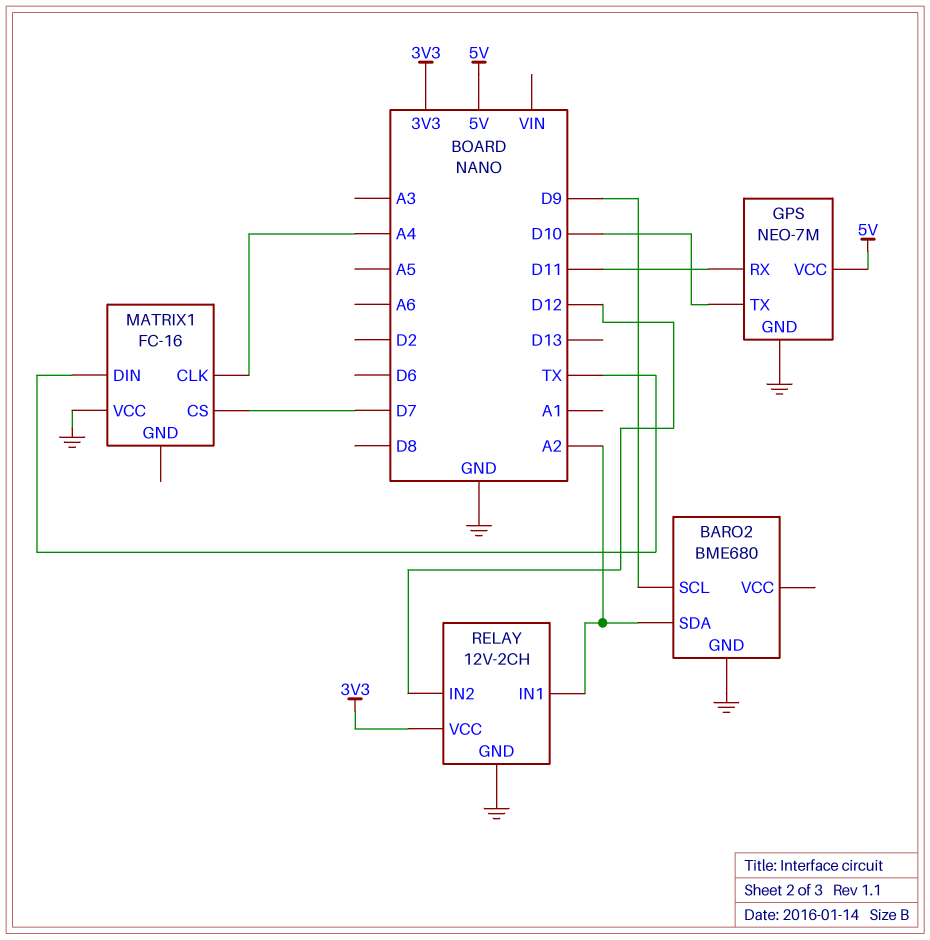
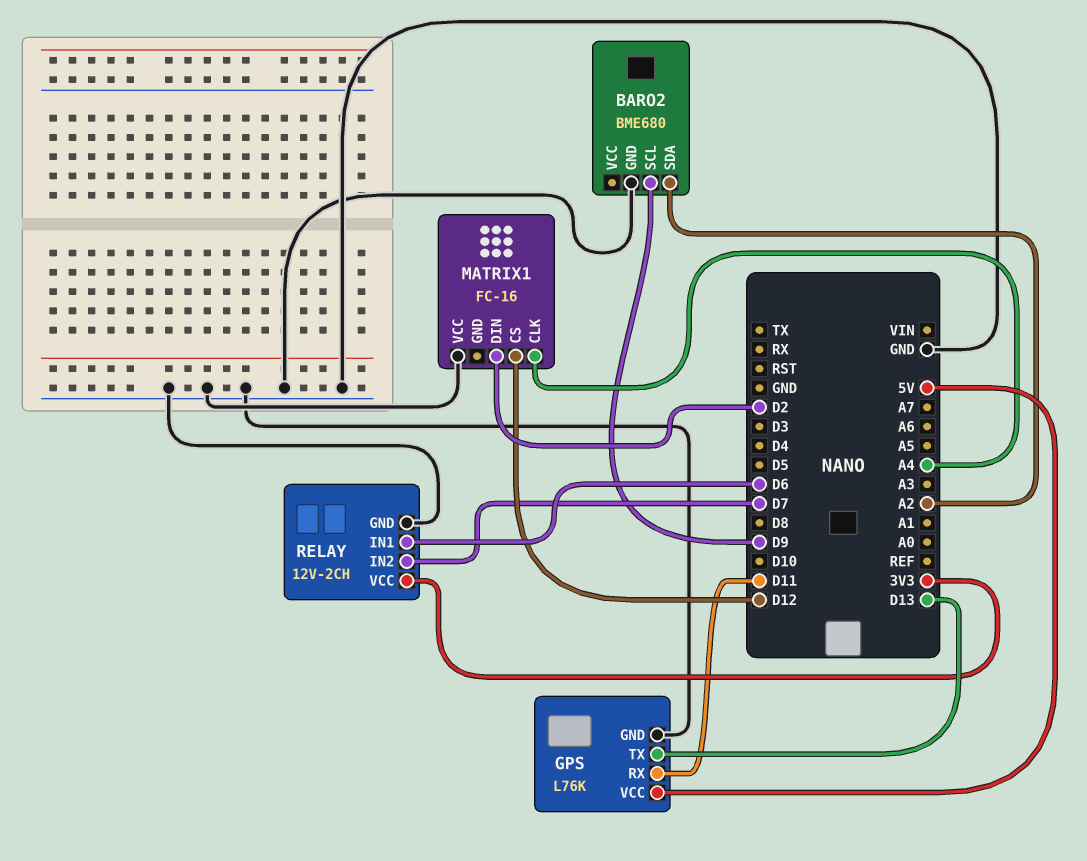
GPS: NEO-7M -> L76K
GPS pin TX: D10 -> D13
MATRIX1 pin CS: D7 -> D12
MATRIX1 pin DIN: TX -> D2
RELAY pin IN1: A2 -> D6
RELAY pin IN2: D12 -> D7

